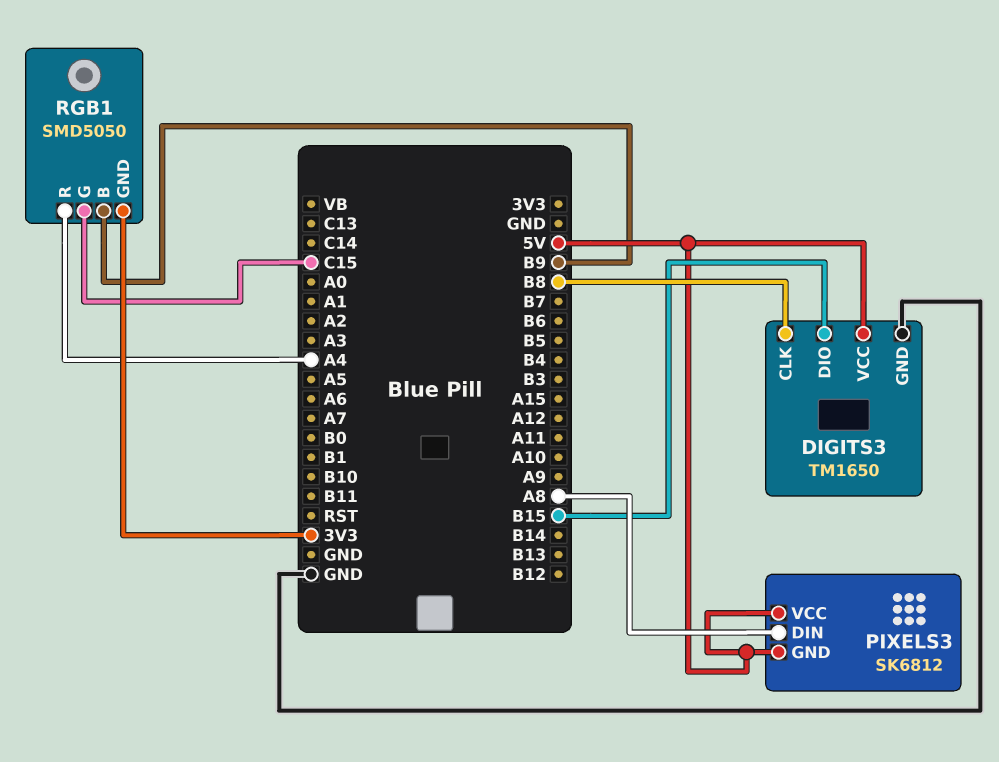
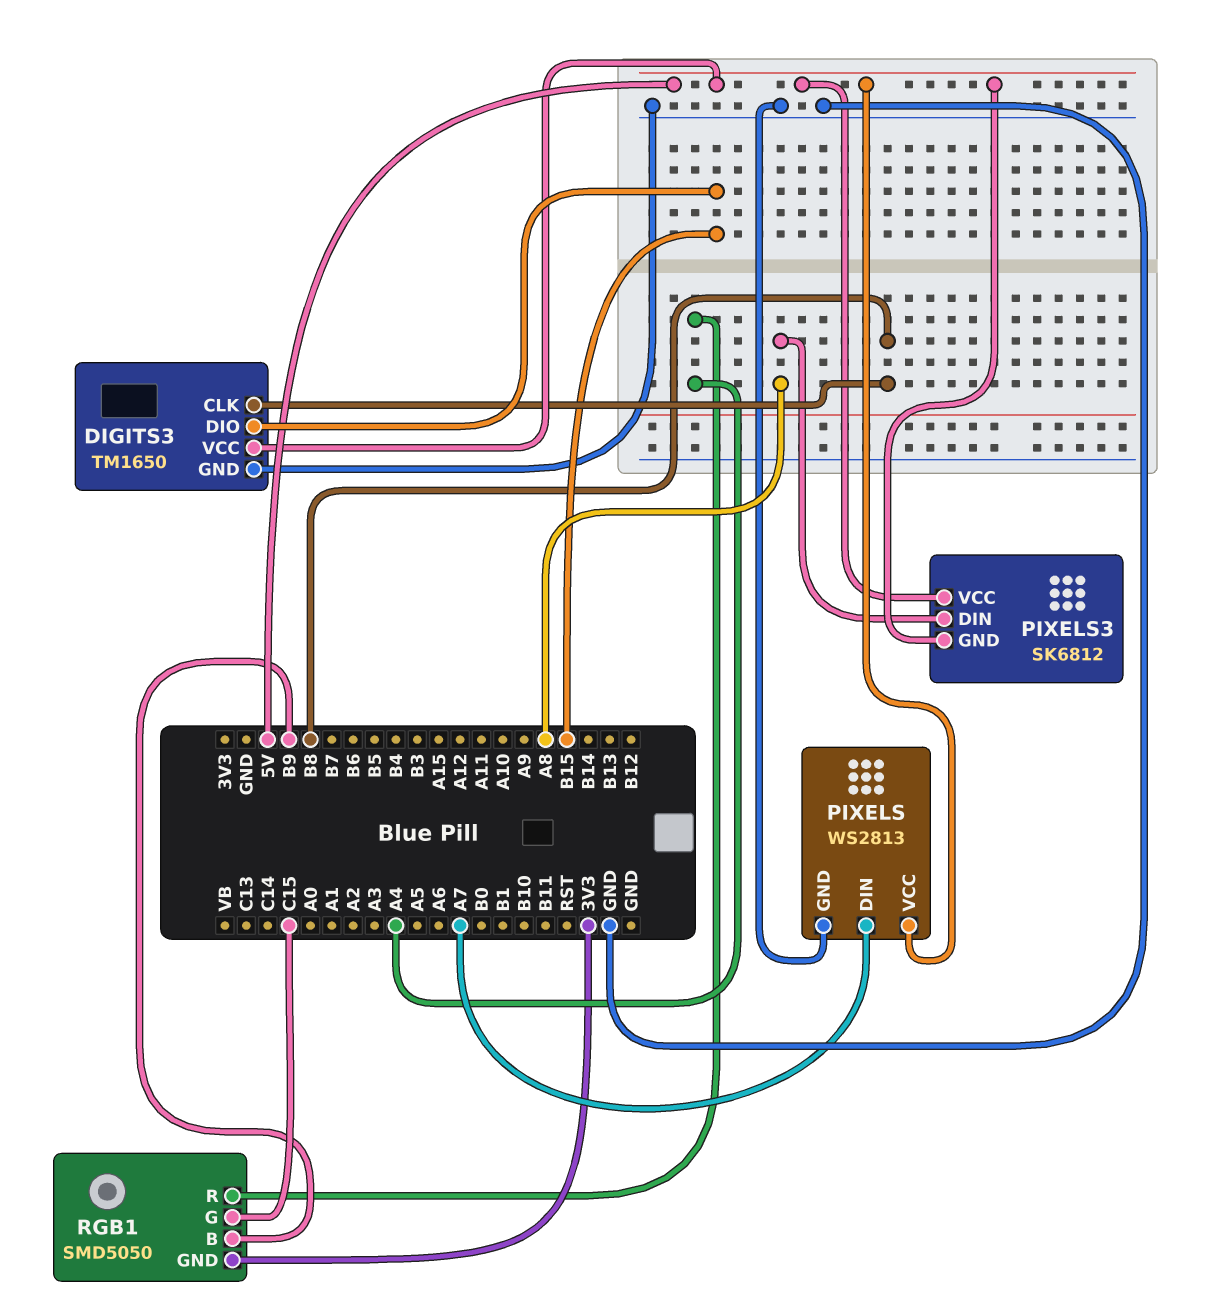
PIXELS: none -> WS2813
PIXELS pin DIN: none -> A7
PIXELS pin GND: none -> GND
PIXELS pin VCC: none -> 5V

